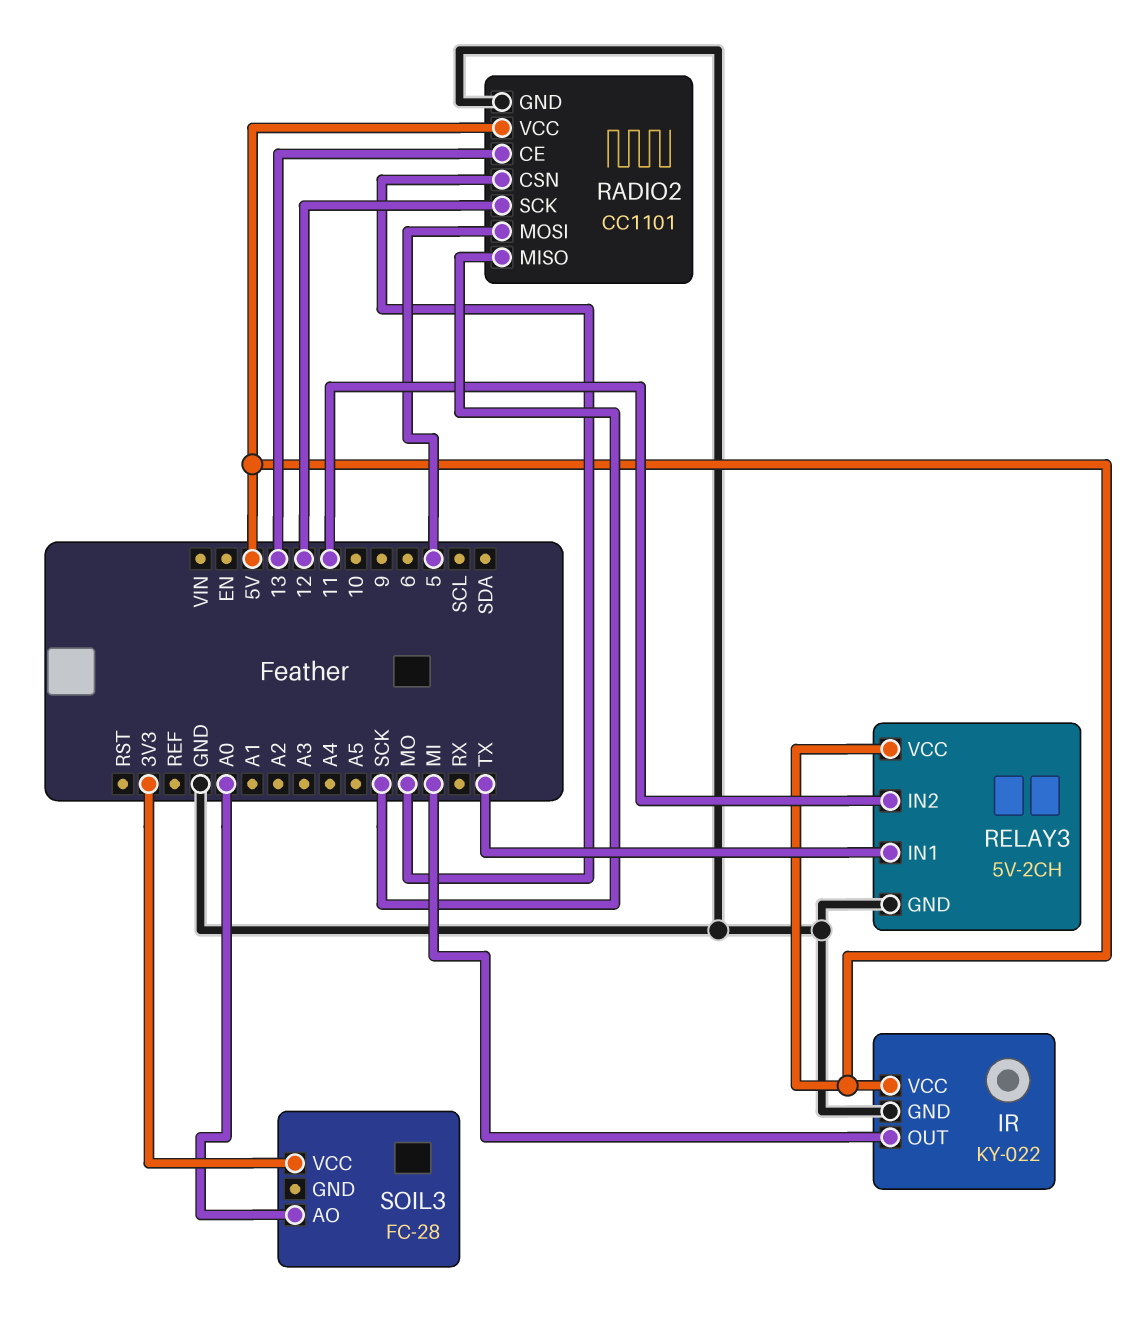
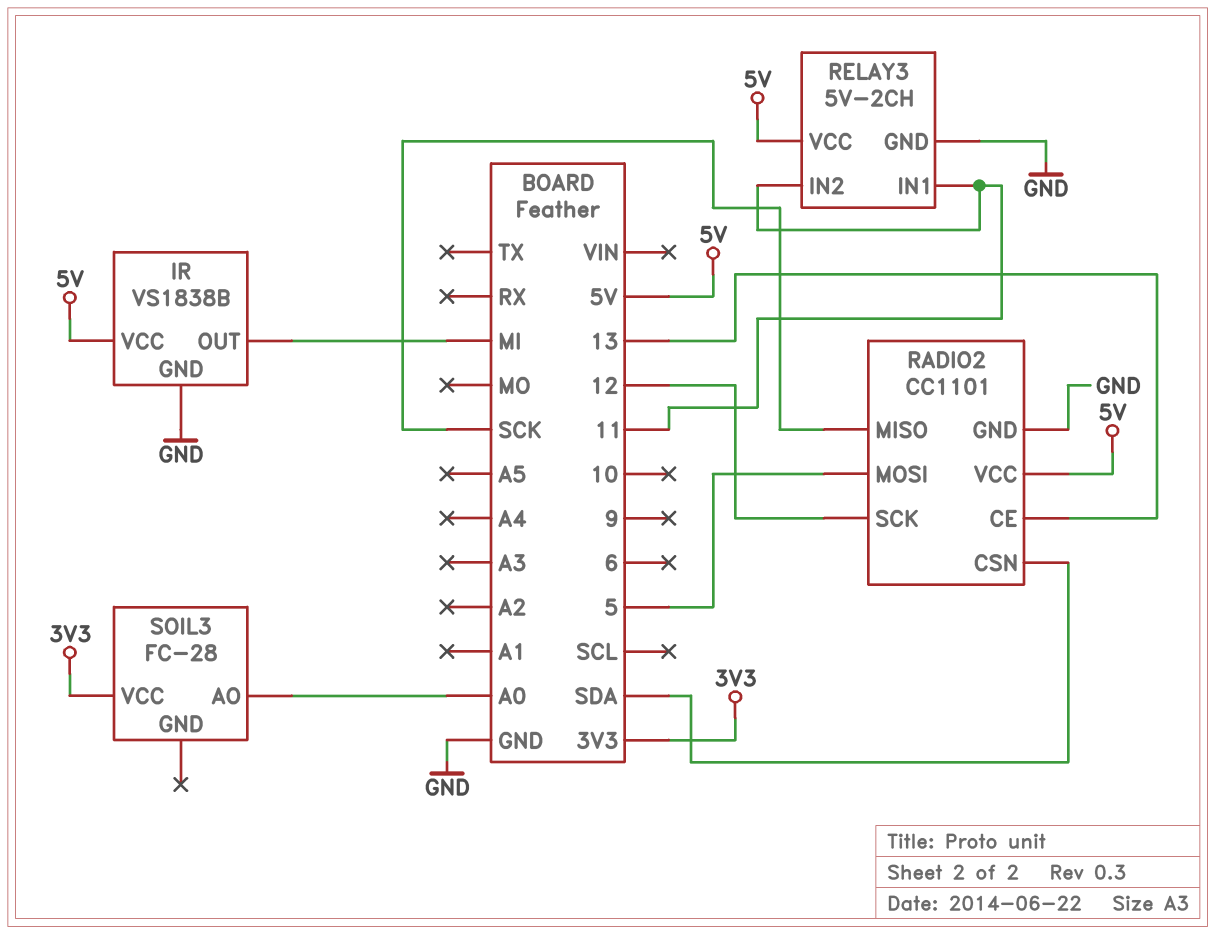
IR: KY-022 -> VS1838B
RADIO2 pin CSN: MO -> SDA
RELAY3 pin IN1: TX -> 11

